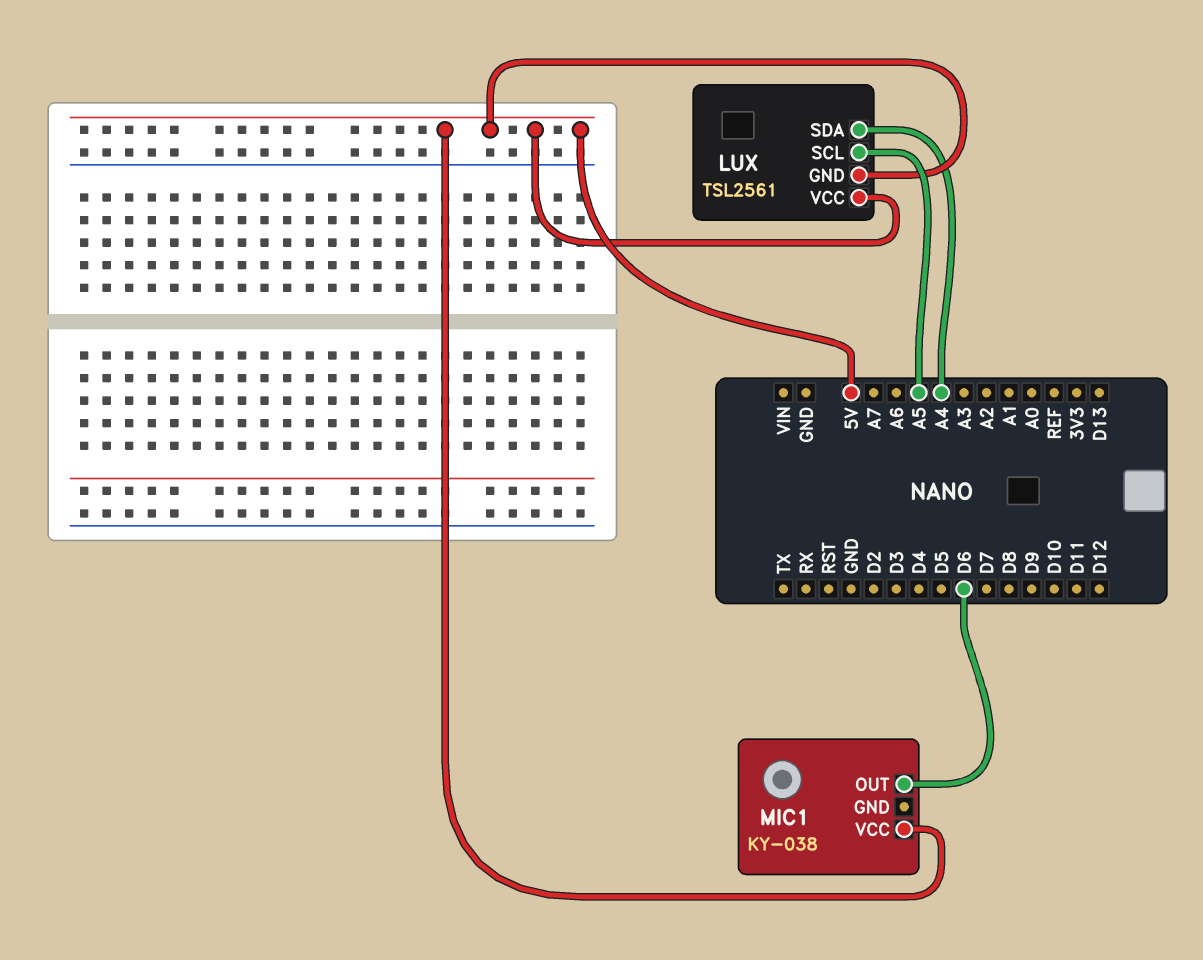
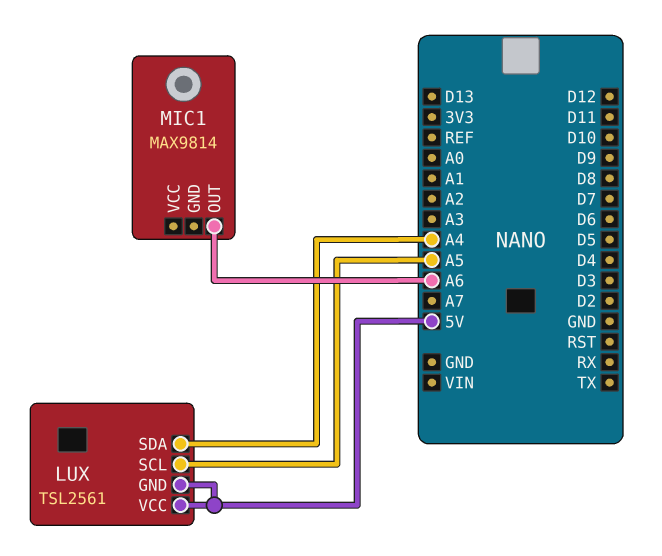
MIC1: KY-038 -> MAX9814
MIC1 pin OUT: D6 -> A6
MIC1 pin VCC: 5V -> none

